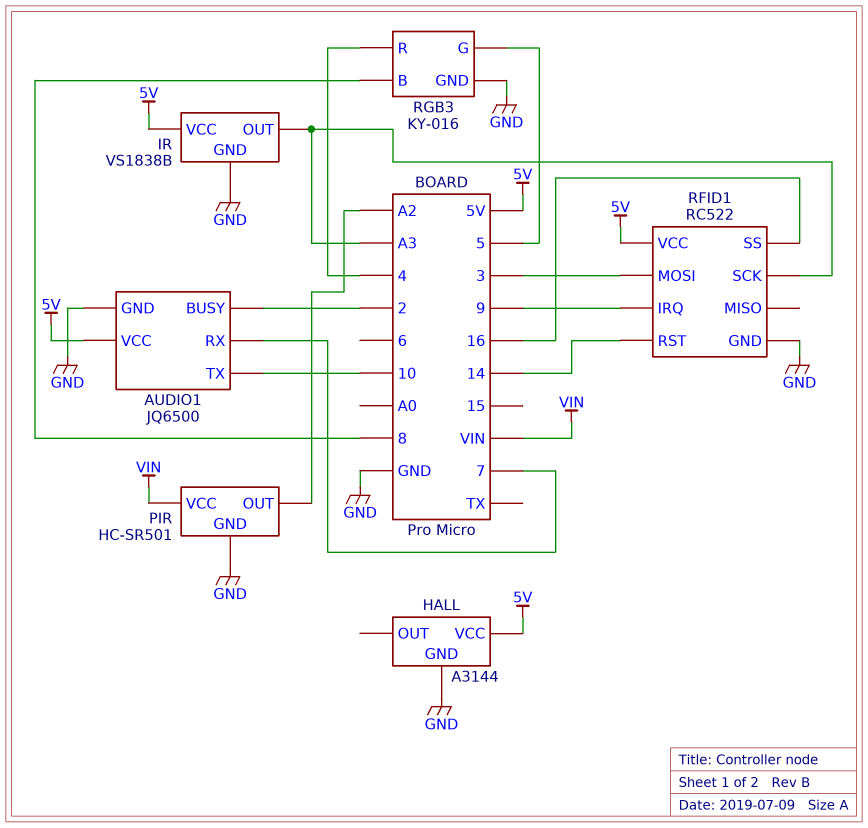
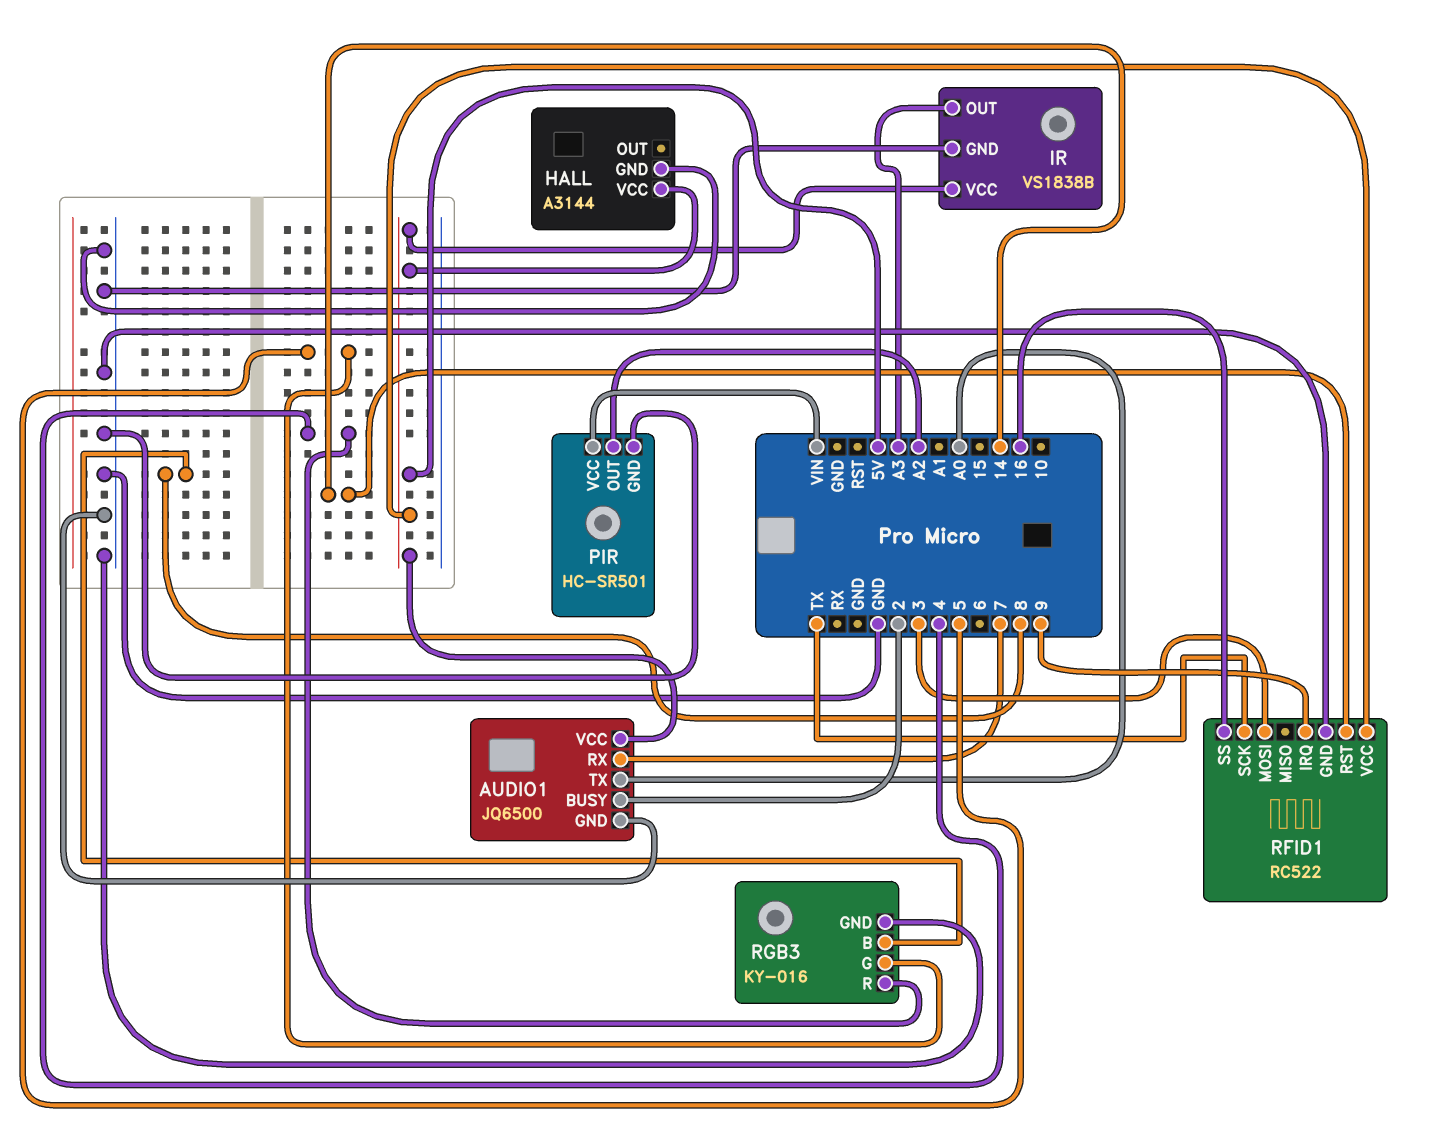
AUDIO1 pin TX: 10 -> A0
RFID1 pin SCK: A3 -> TX

